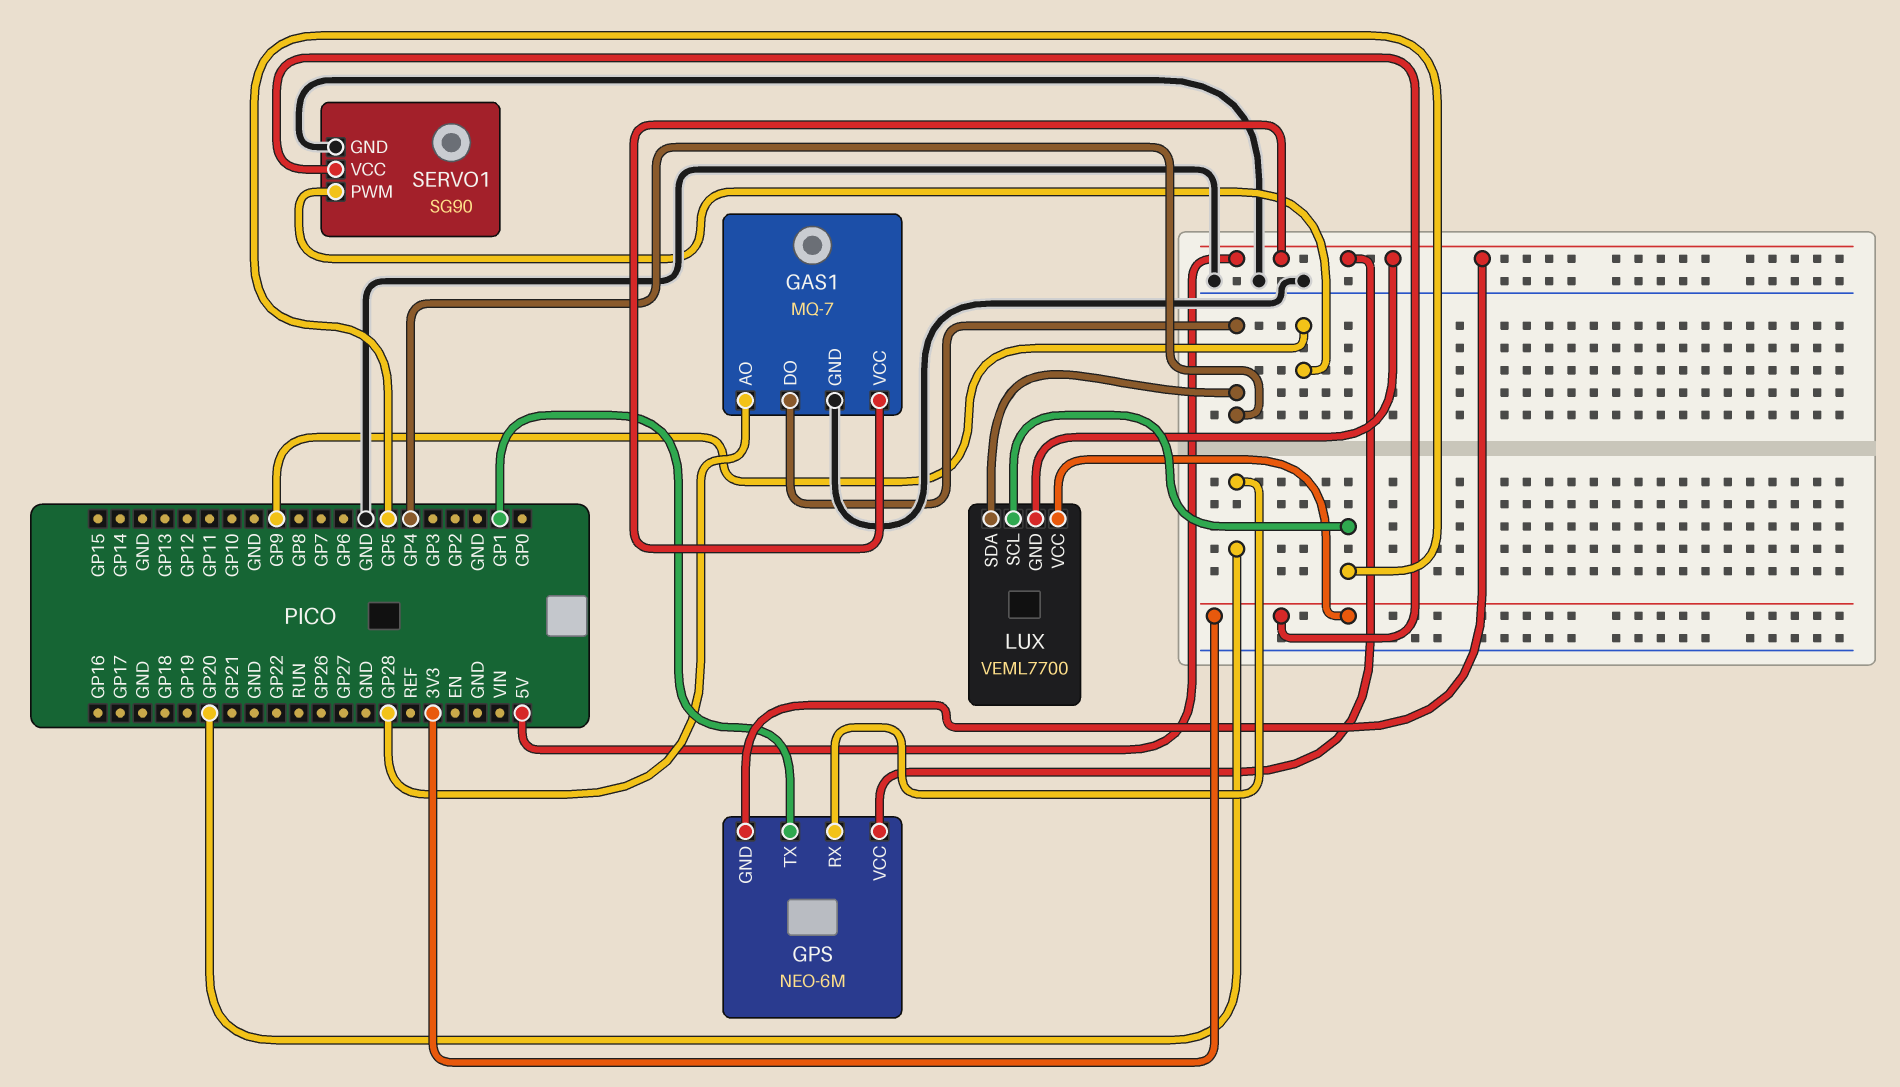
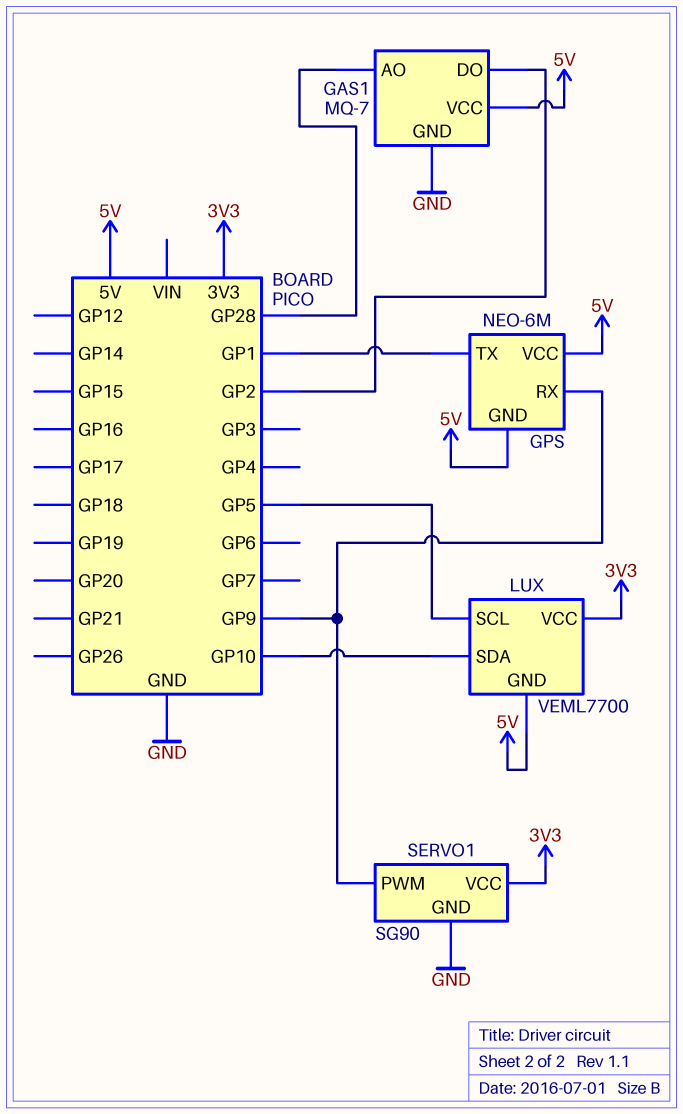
GAS1 pin DO: GP4 -> GP2
GPS pin RX: GP20 -> GP9
LUX pin SDA: GP4 -> GP10

